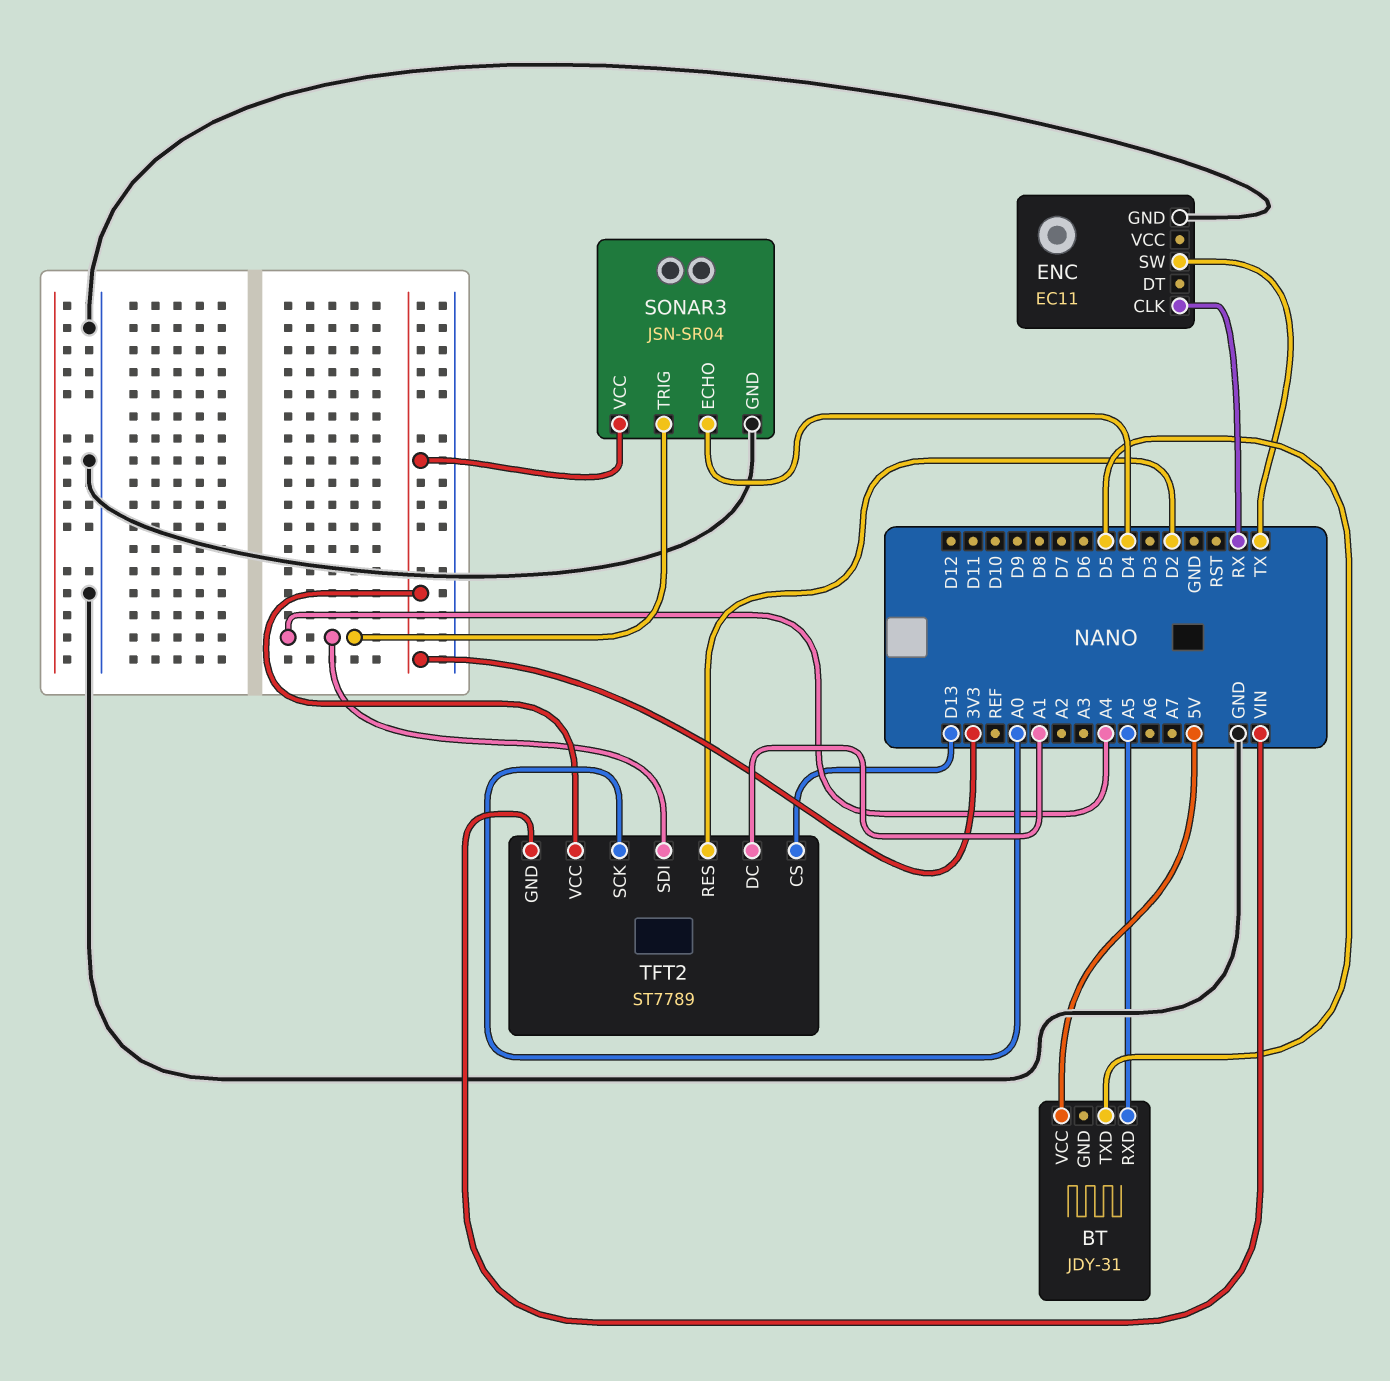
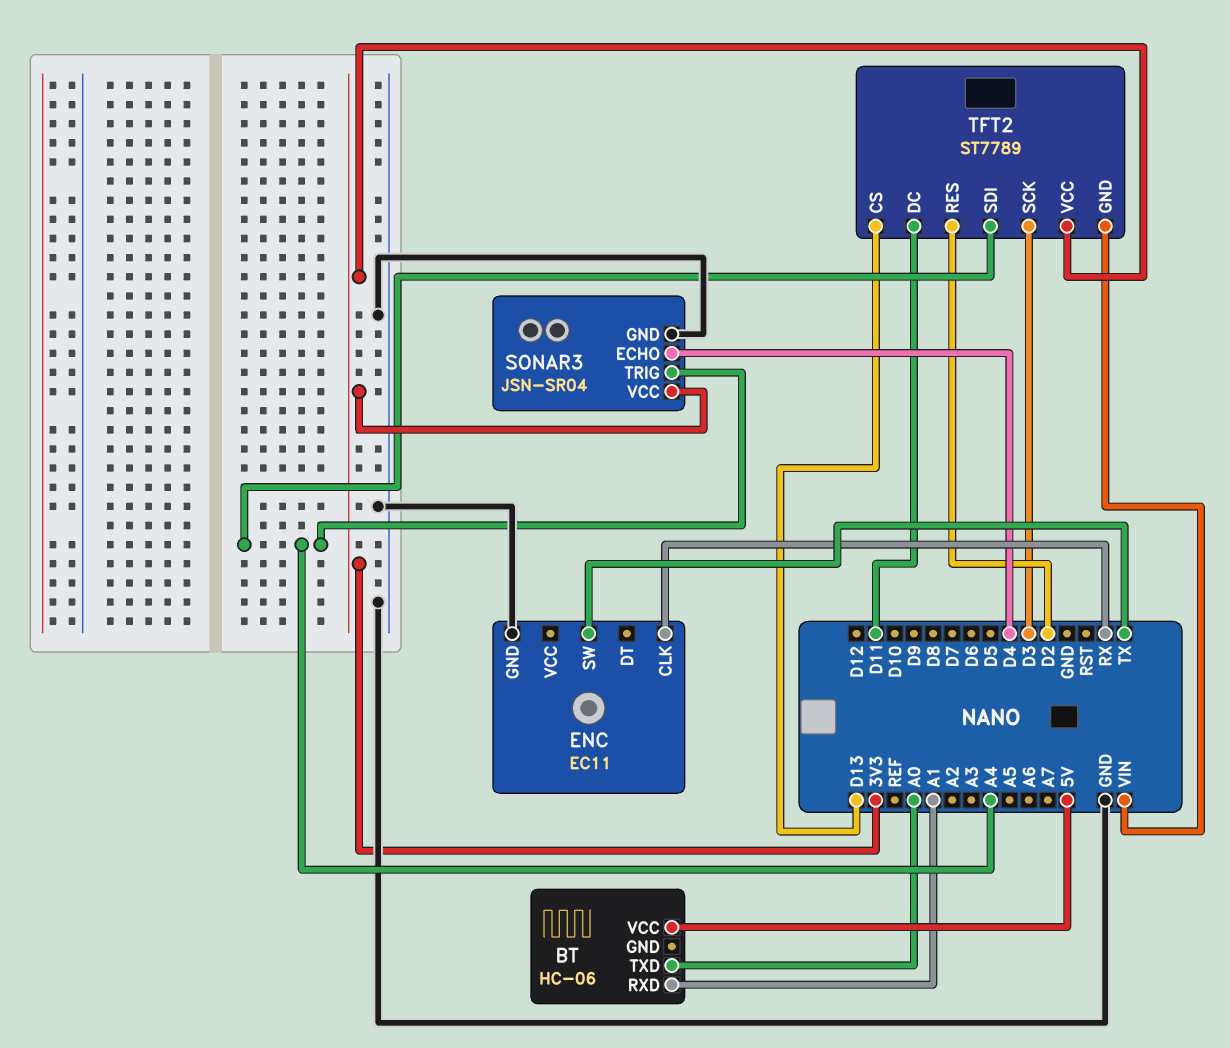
BT: JDY-31 -> HC-06
BT pin RXD: A5 -> A1
BT pin TXD: D5 -> A0
TFT2 pin DC: A1 -> D11
TFT2 pin SCK: A0 -> D3

